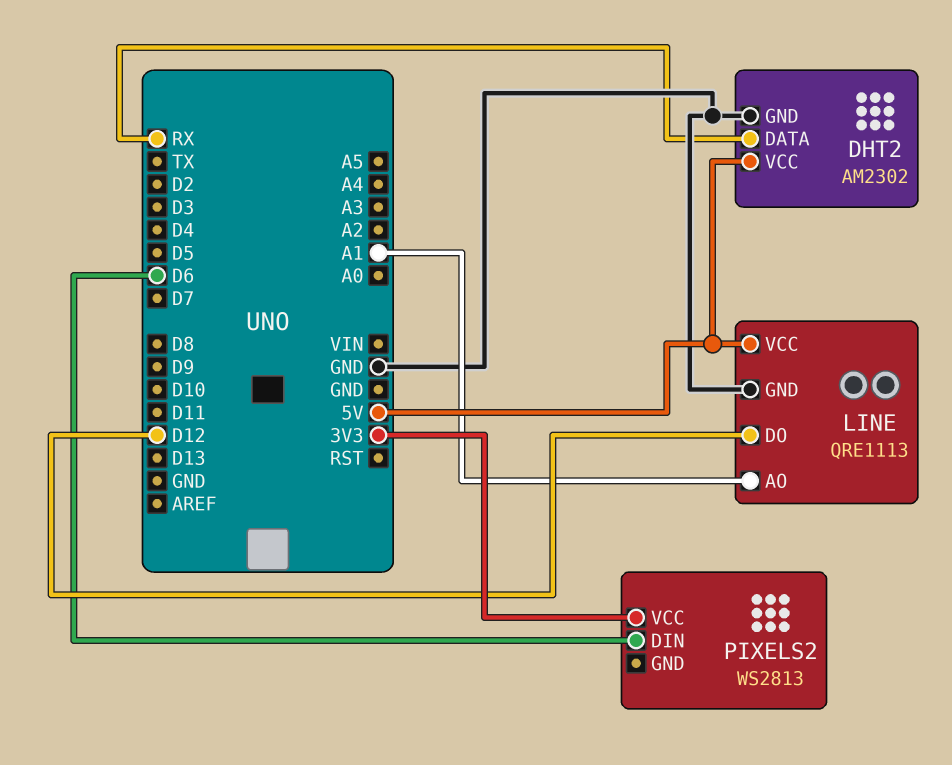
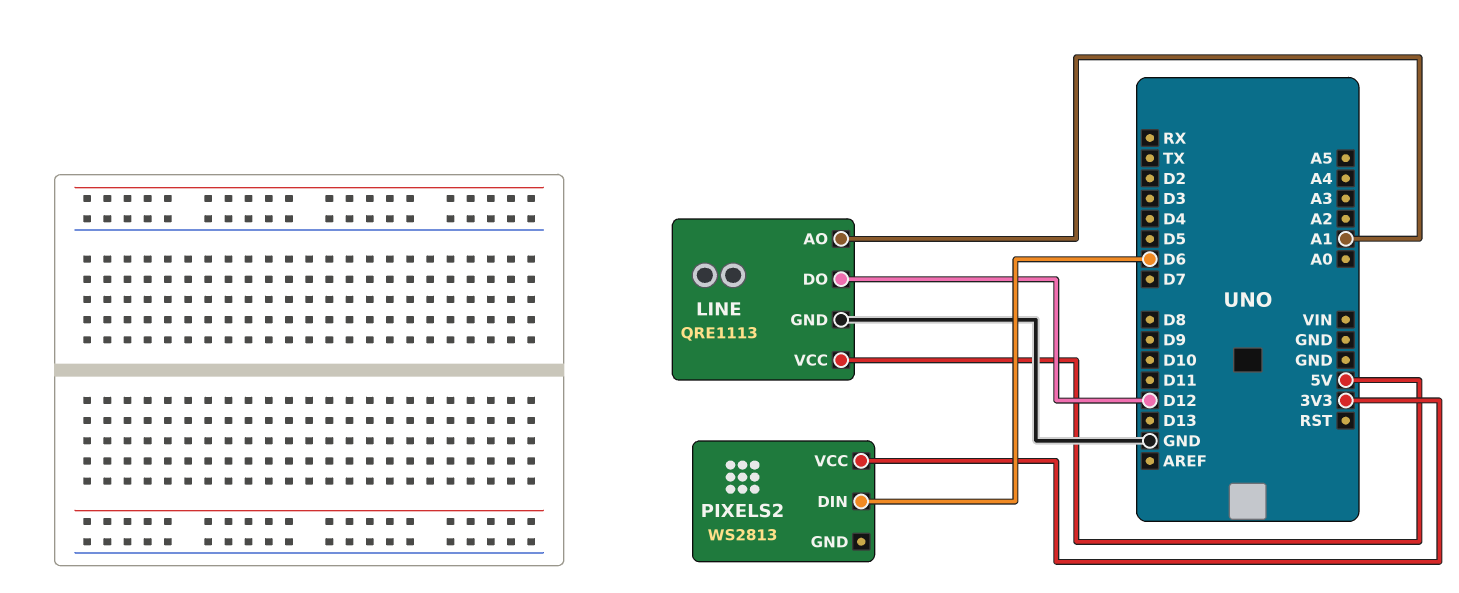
DHT2: AM2302 -> none
DHT2 pin DATA: RX -> none
DHT2 pin GND: GND -> none
DHT2 pin VCC: 5V -> none

